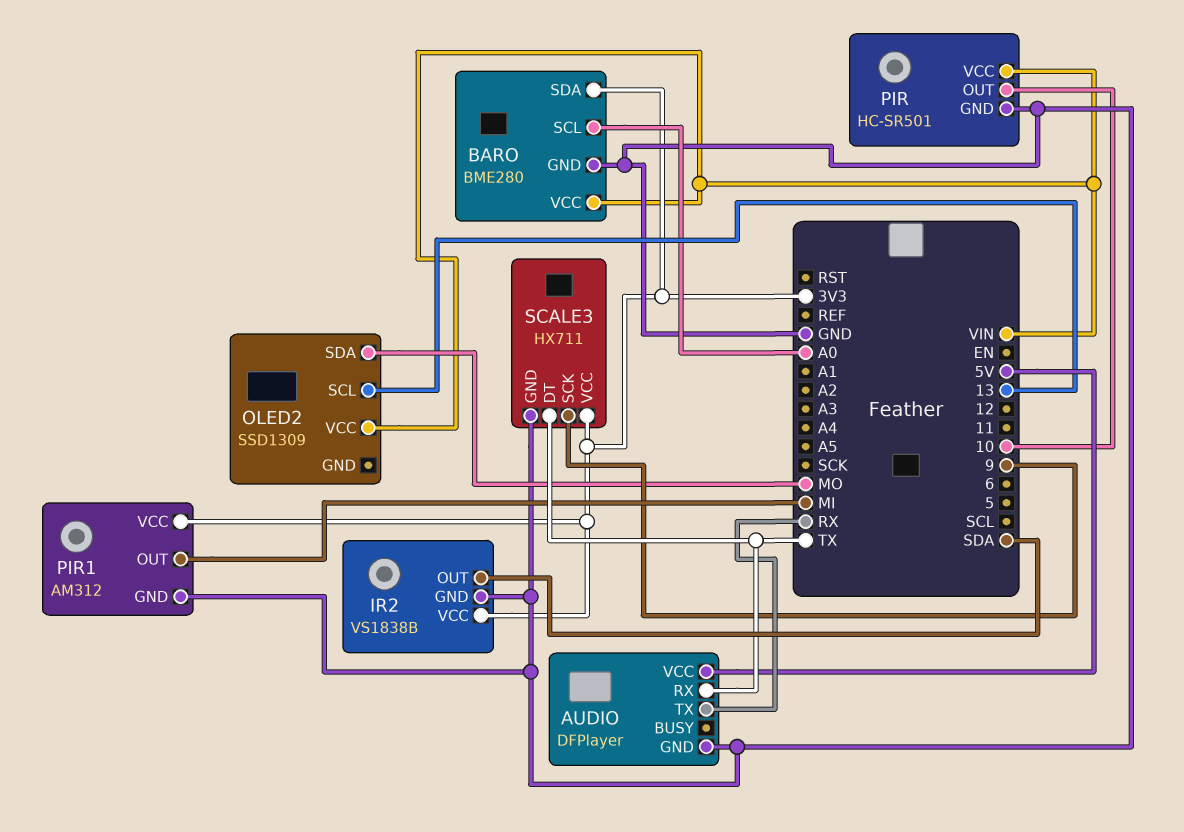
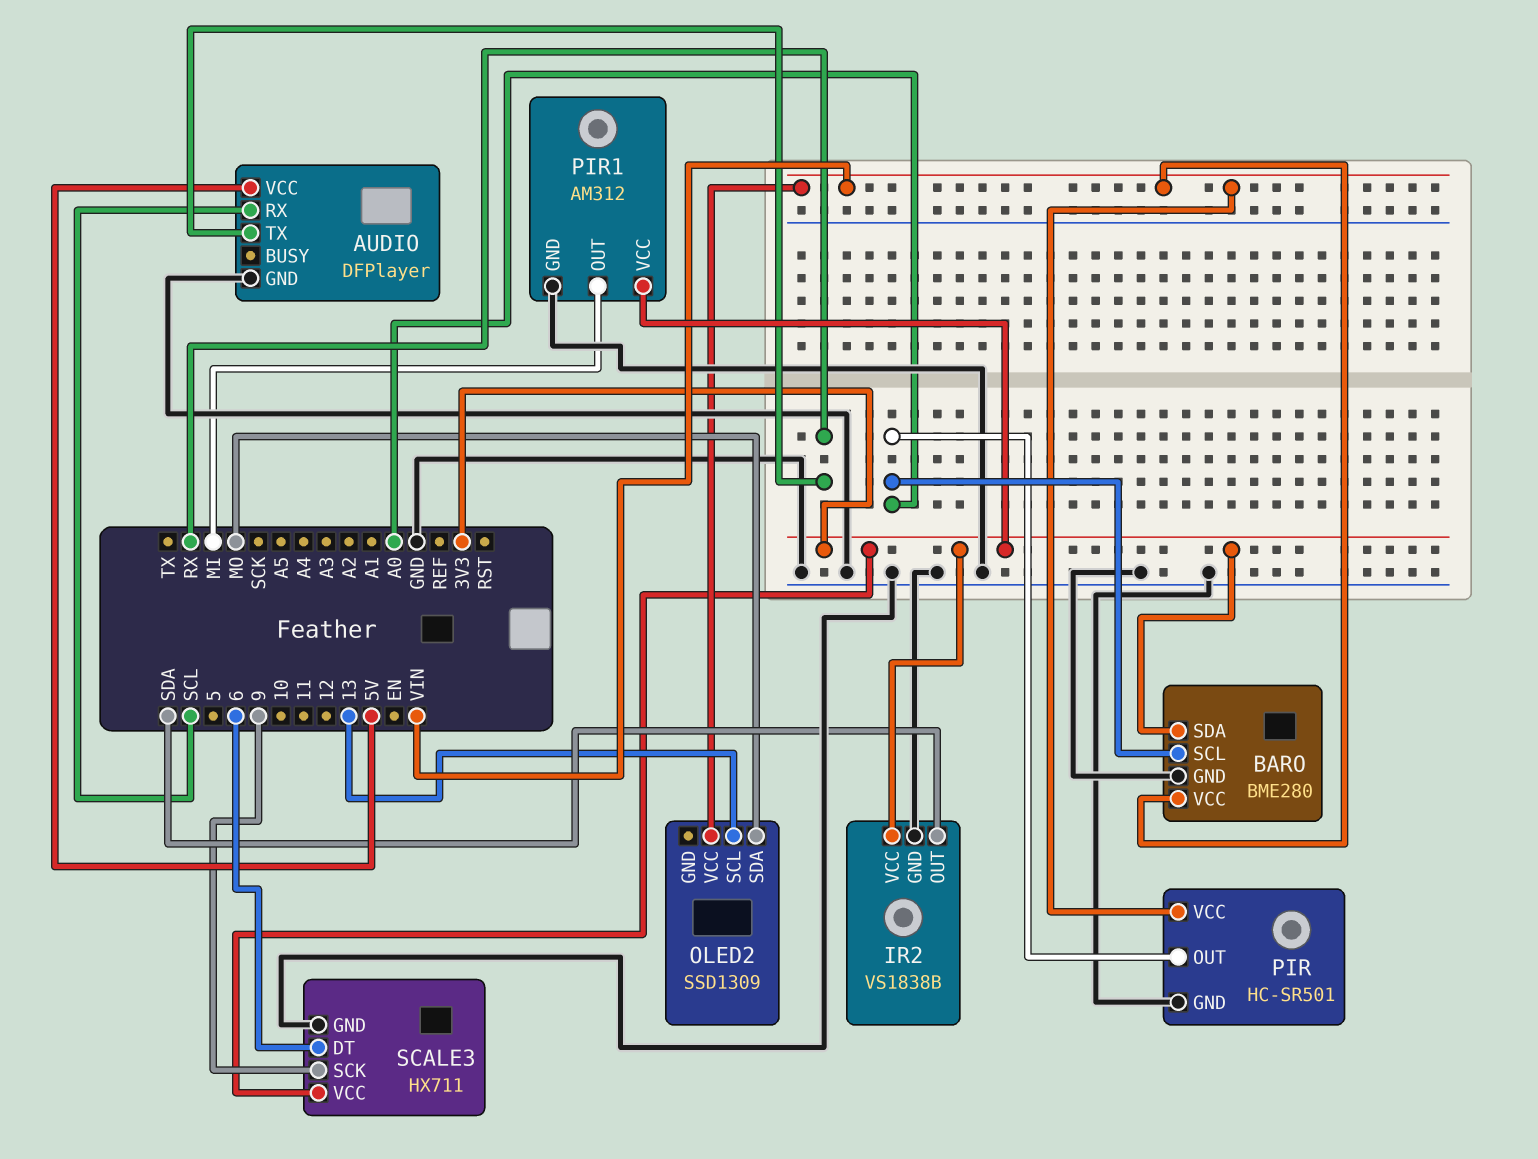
AUDIO pin RX: TX -> SCL
PIR pin OUT: 10 -> A0
SCALE3 pin DT: TX -> 6

